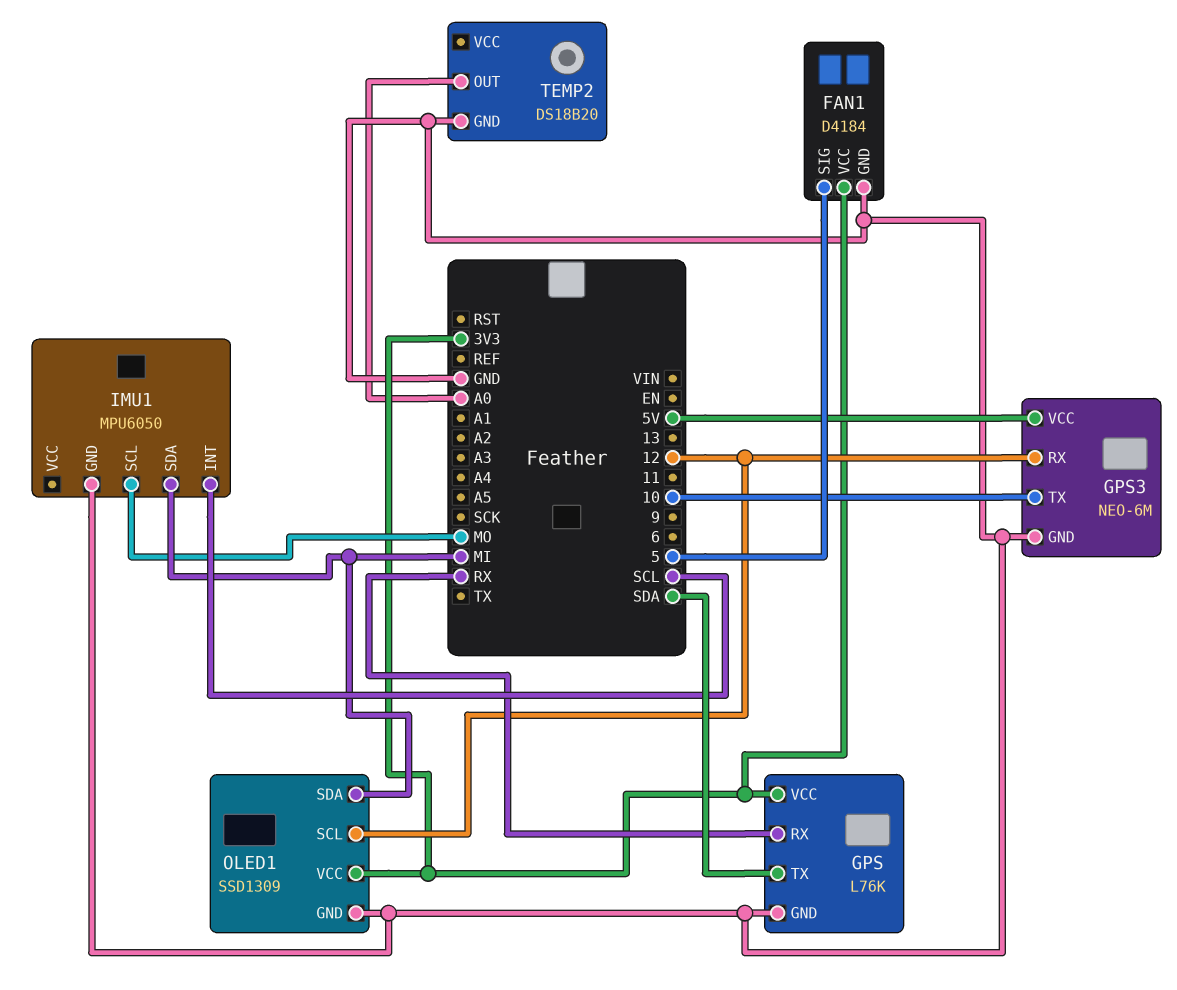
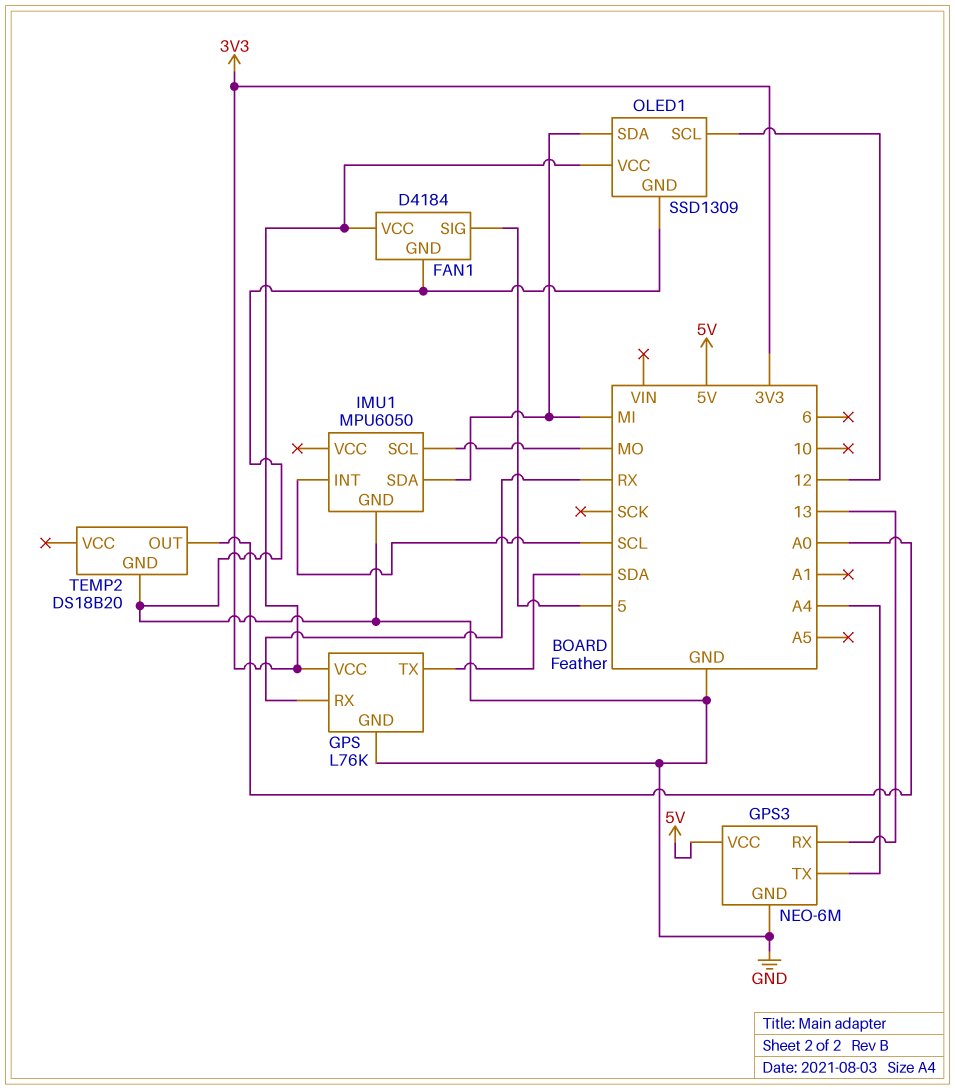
GPS3 pin RX: 12 -> 13
GPS3 pin TX: 10 -> A4

